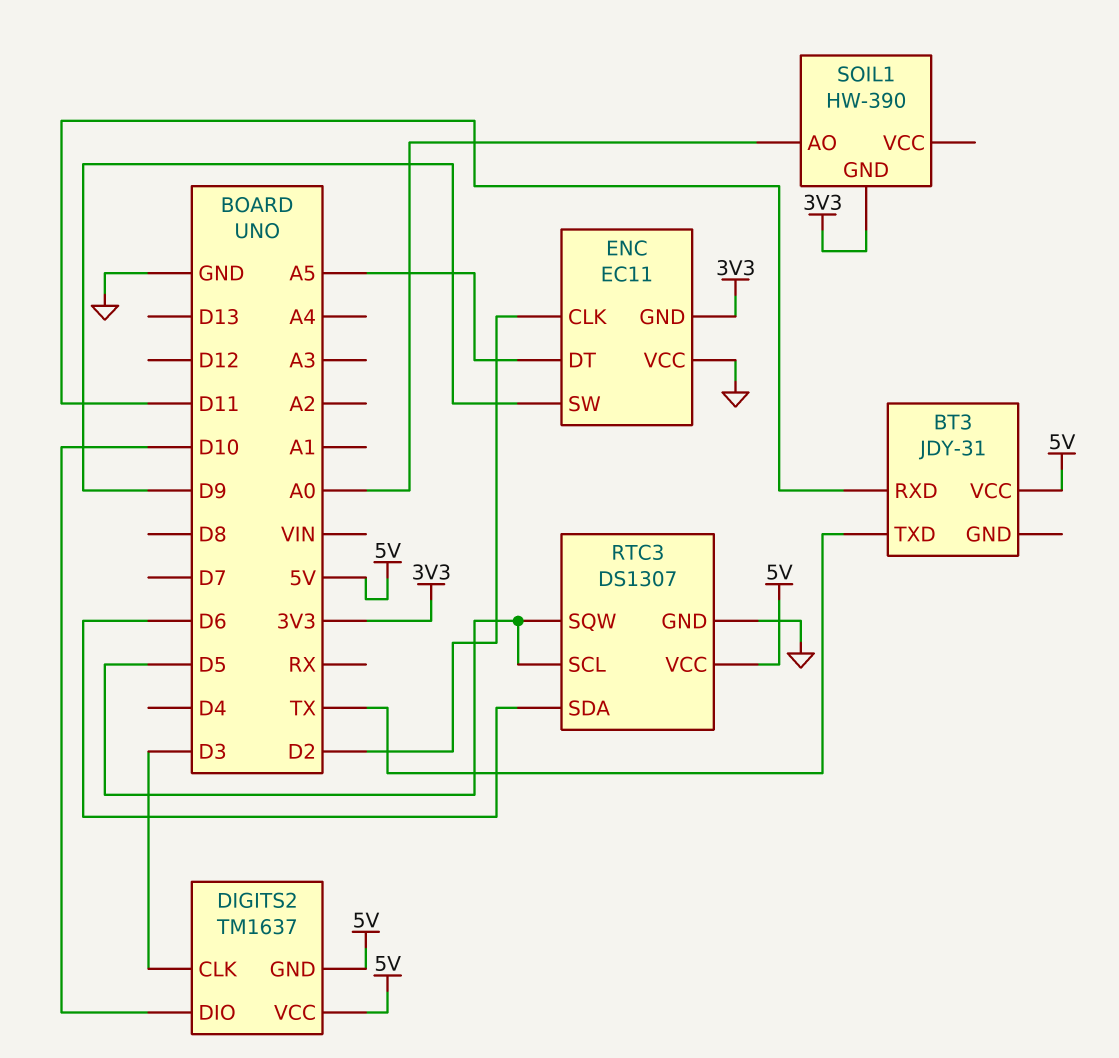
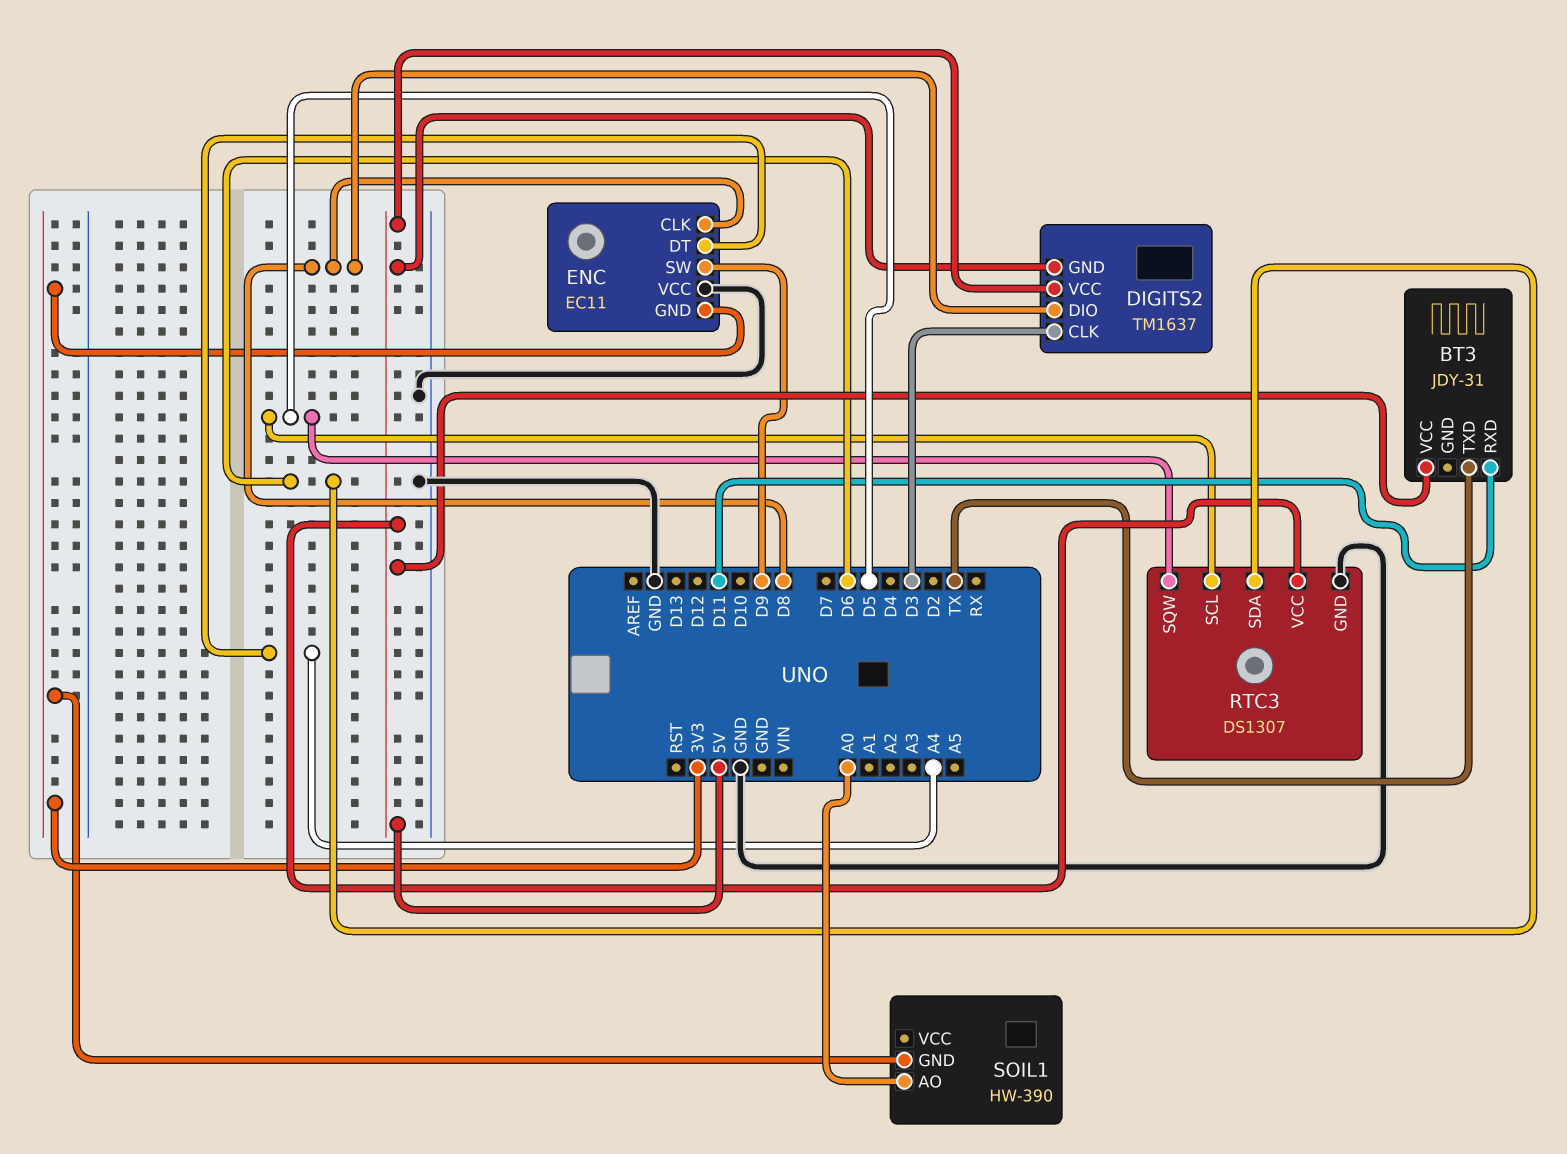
DIGITS2 pin DIO: D10 -> D8
ENC pin CLK: D2 -> D8
ENC pin DT: A5 -> A4

